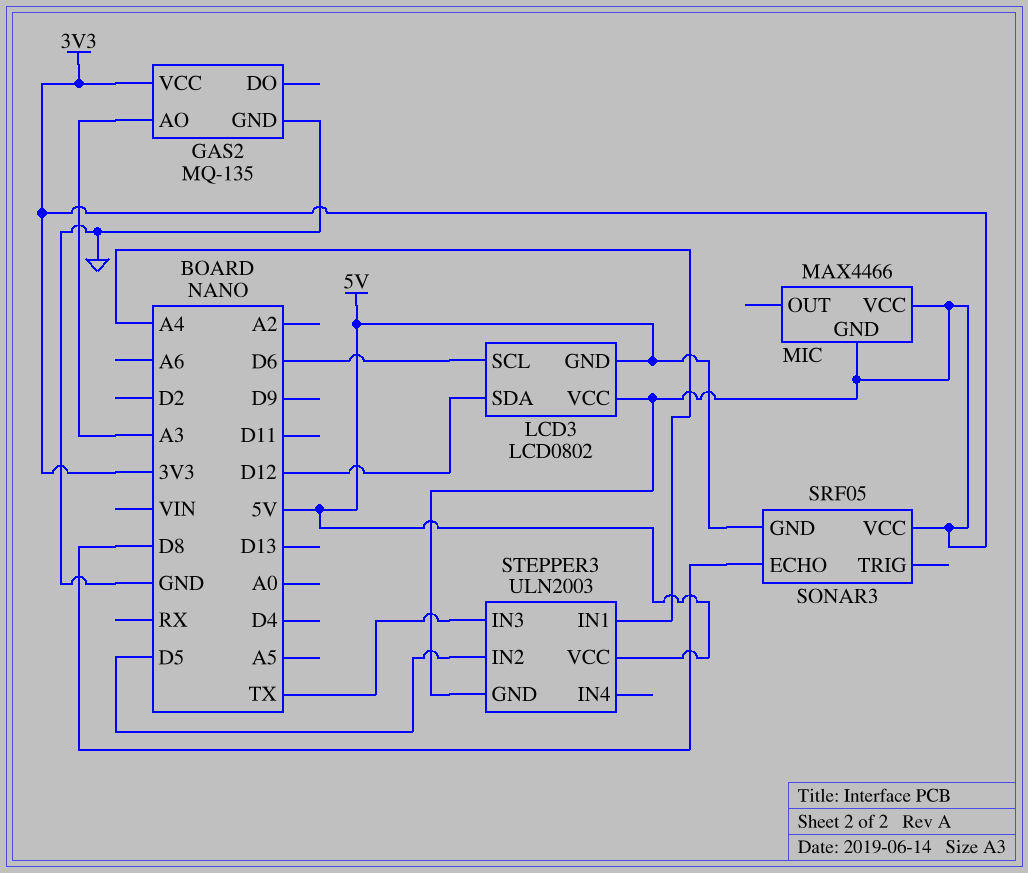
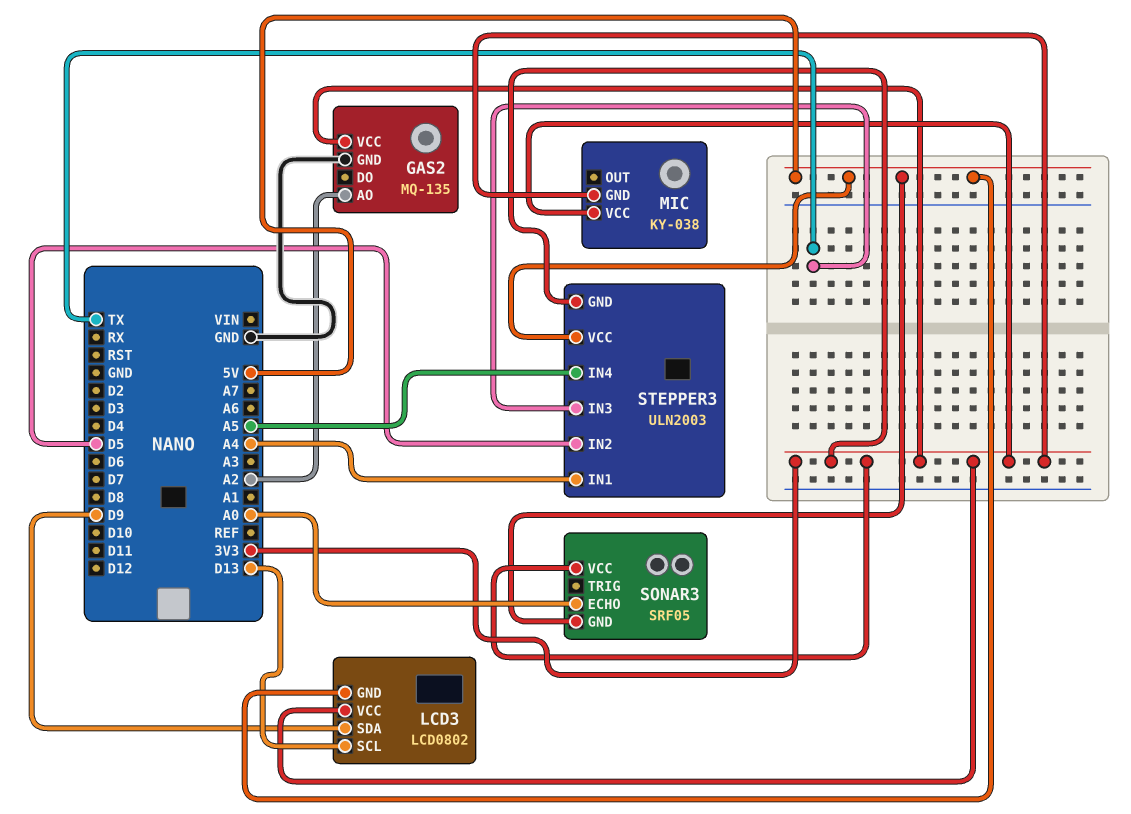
GAS2 pin AO: A3 -> A2
LCD3 pin SCL: D6 -> D13
LCD3 pin SDA: D12 -> D9
MIC: MAX4466 -> KY-038
SONAR3 pin ECHO: D8 -> A0
STEPPER3 pin IN4: none -> A5

